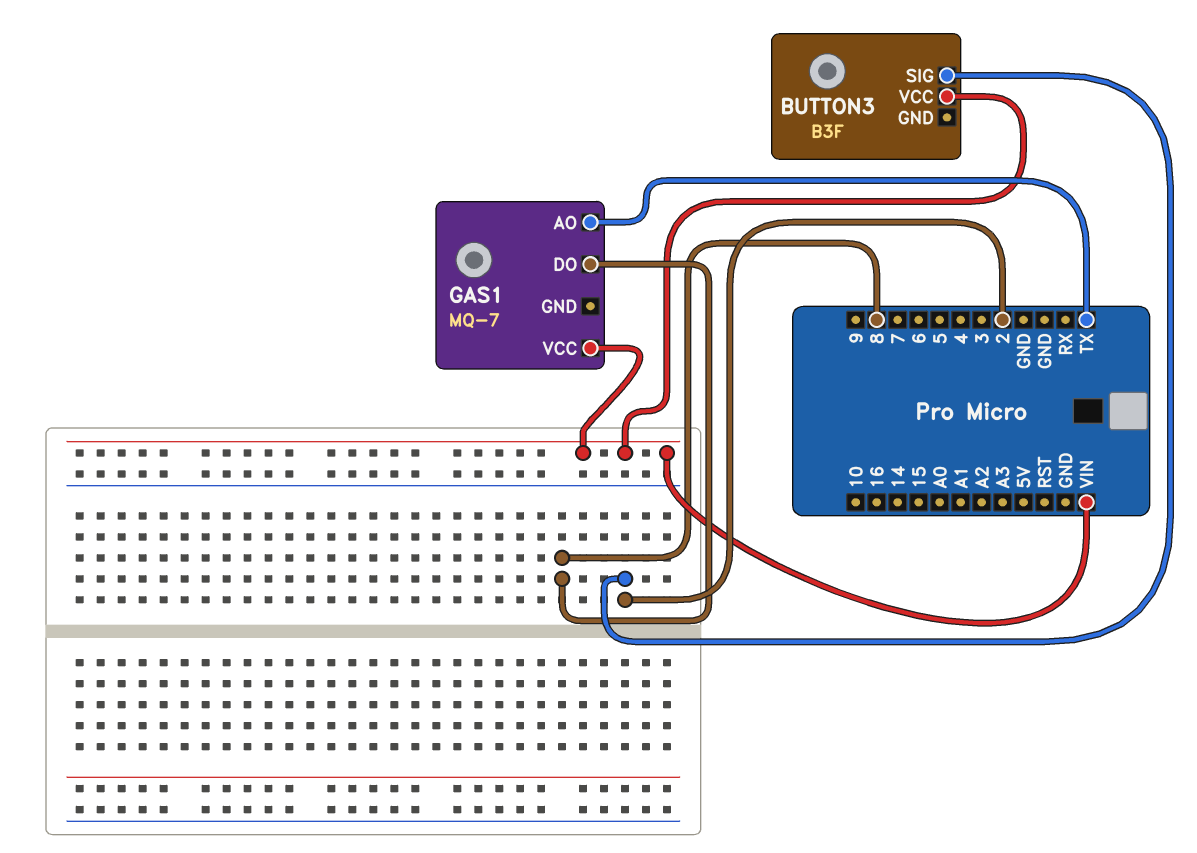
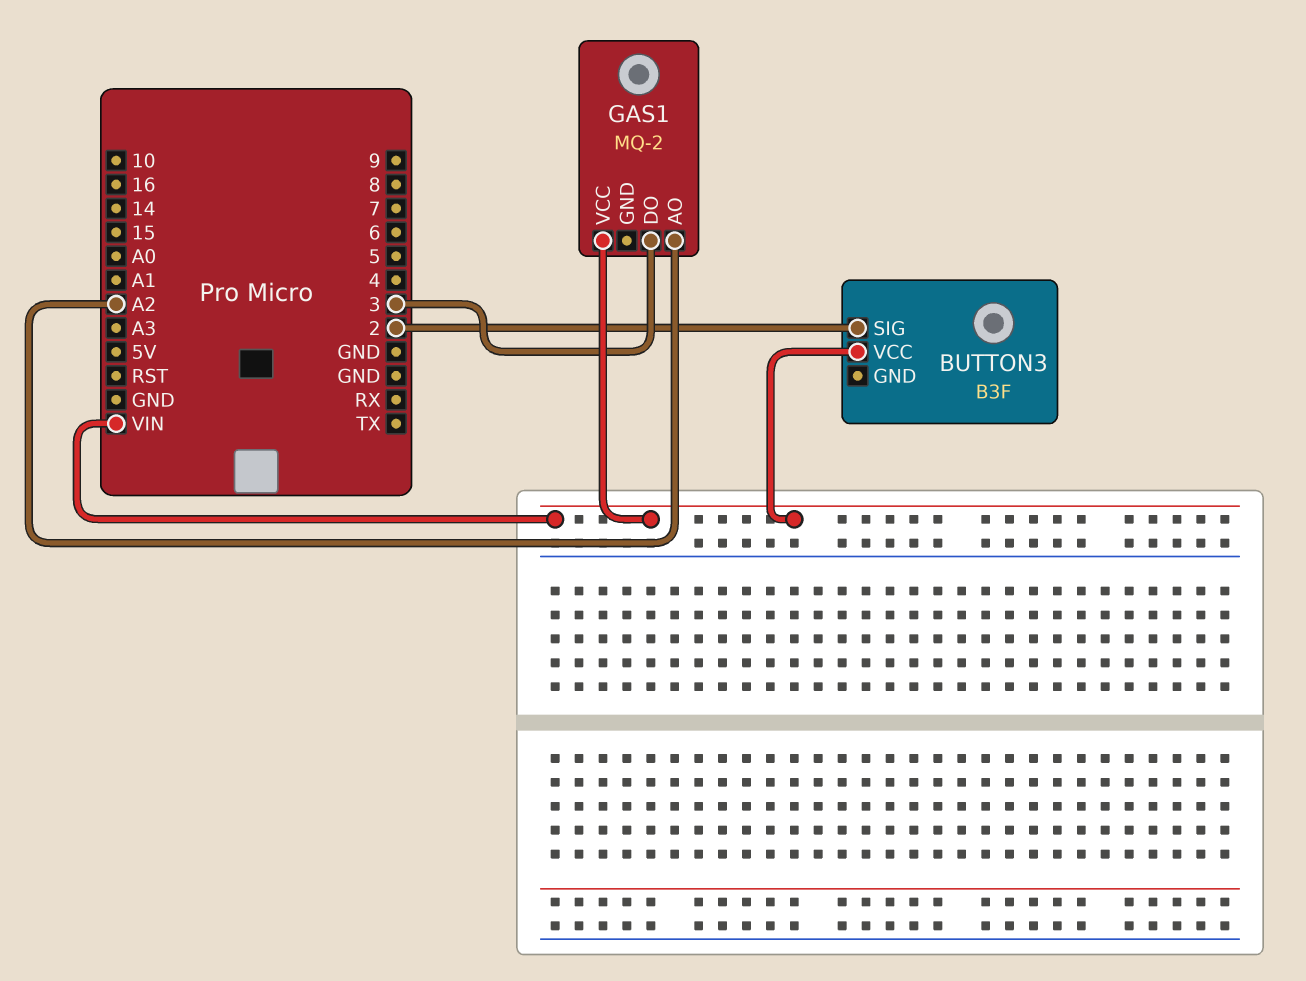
GAS1: MQ-7 -> MQ-2
GAS1 pin AO: TX -> A2
GAS1 pin DO: 8 -> 3

